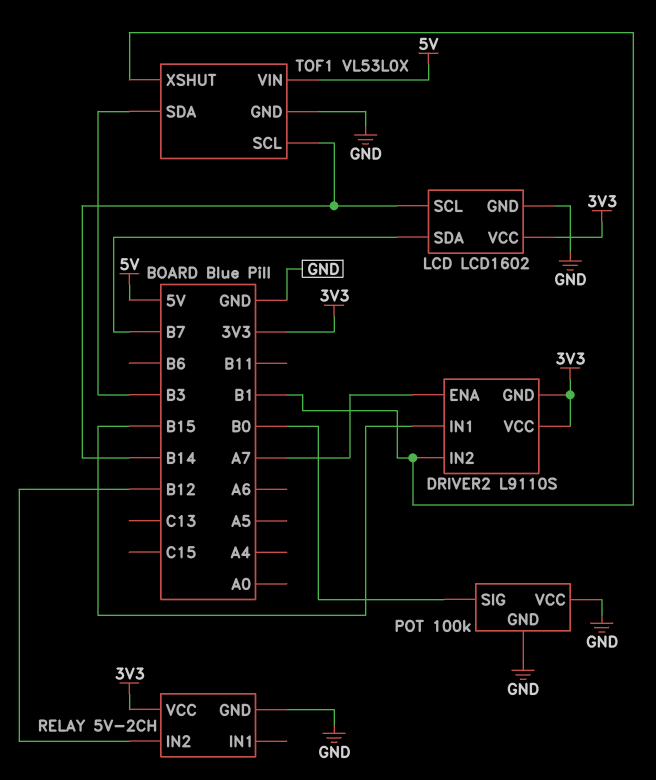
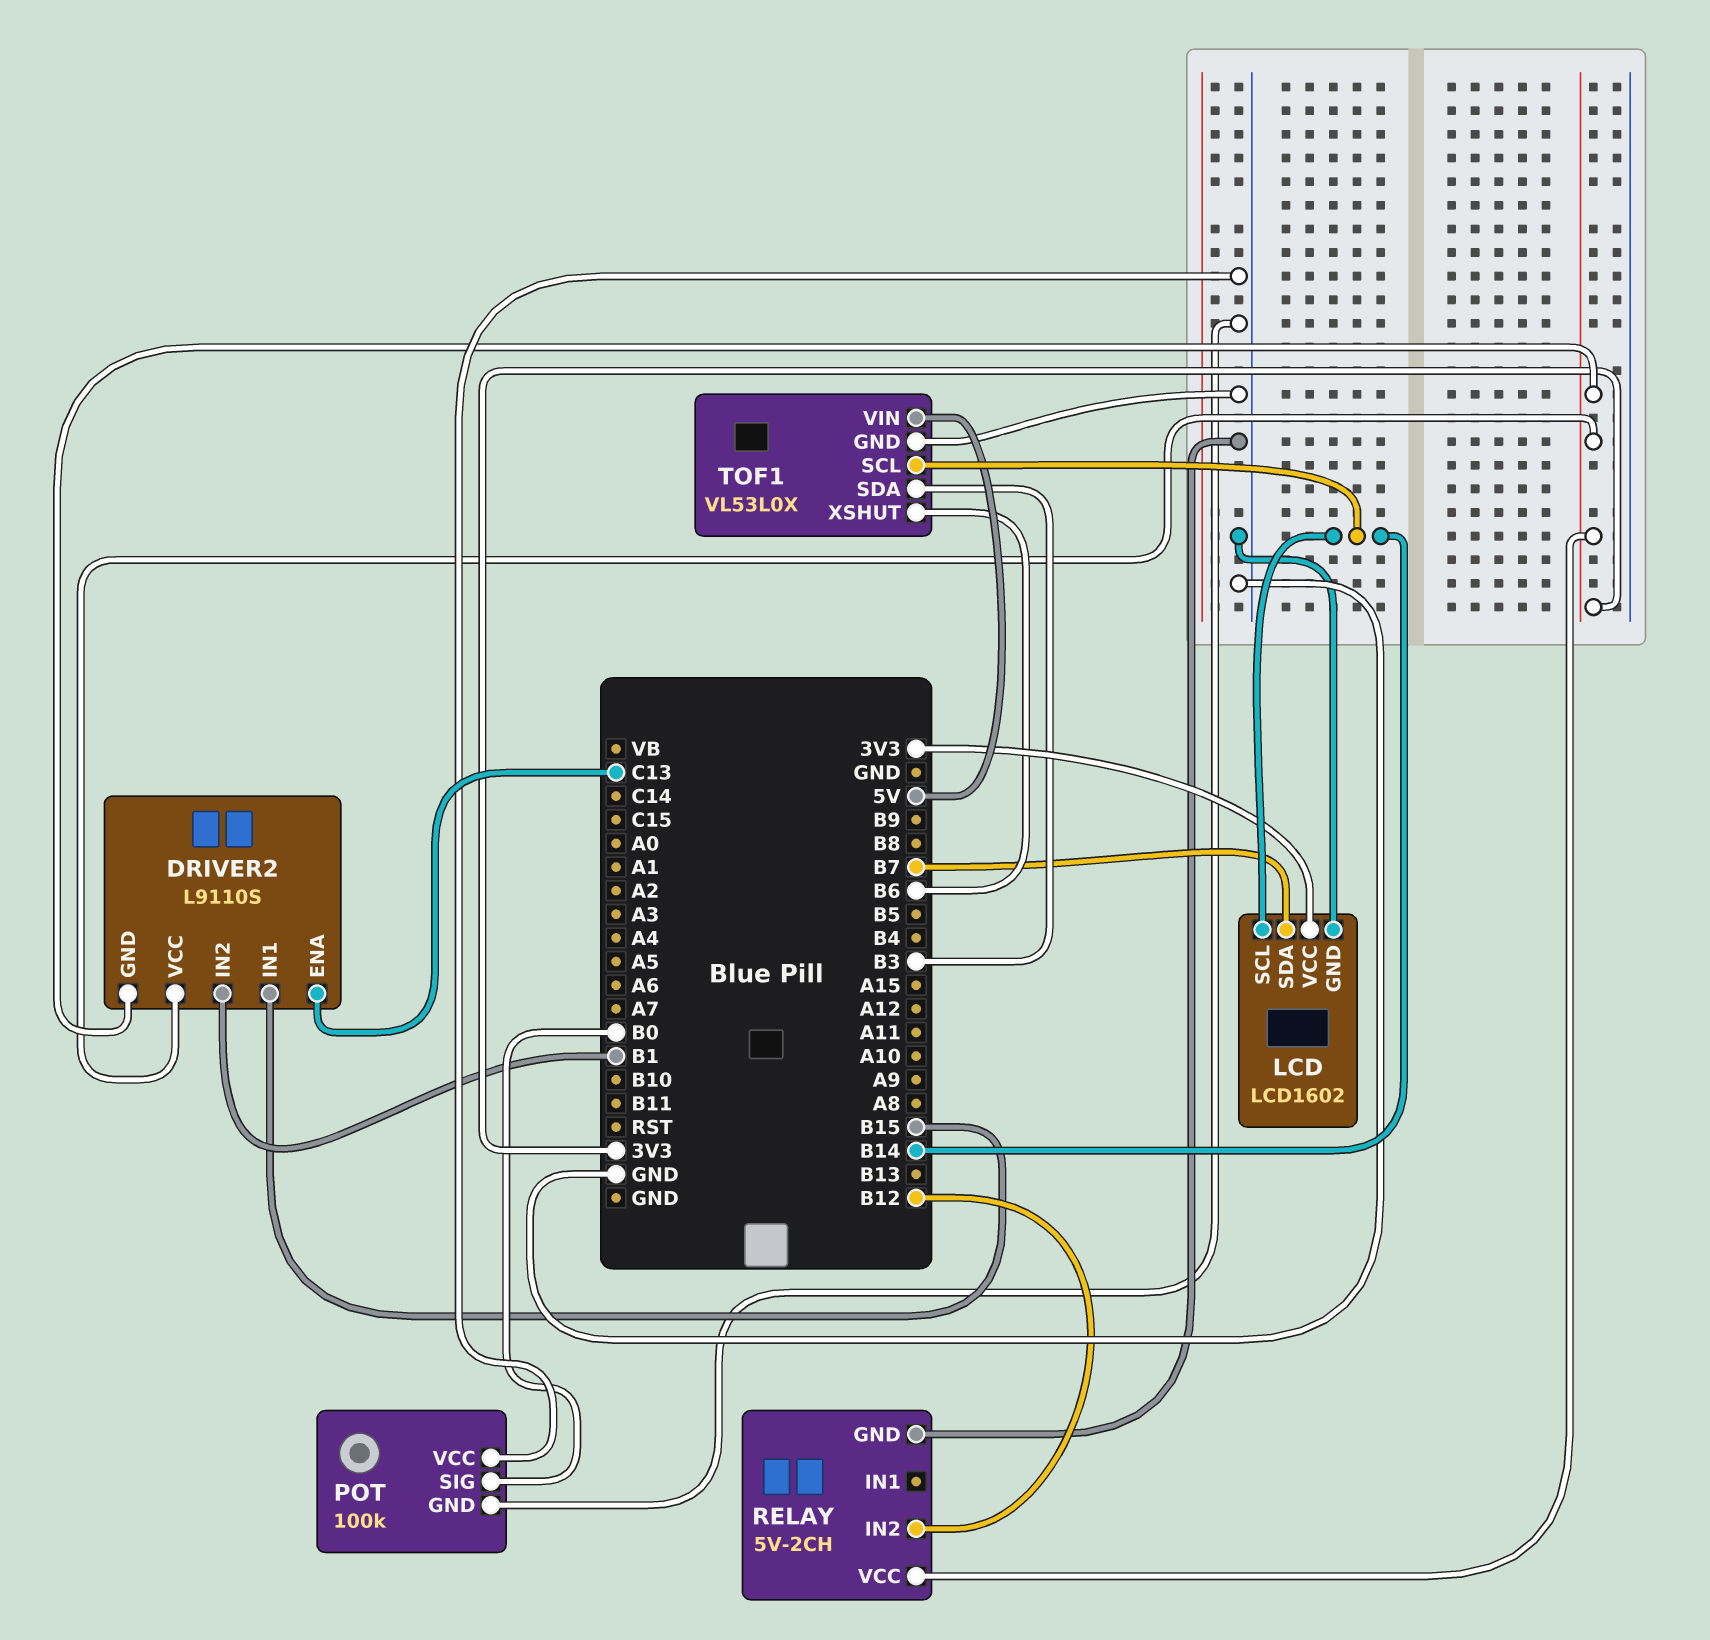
DRIVER2 pin ENA: A7 -> C13
TOF1 pin XSHUT: B1 -> B6

